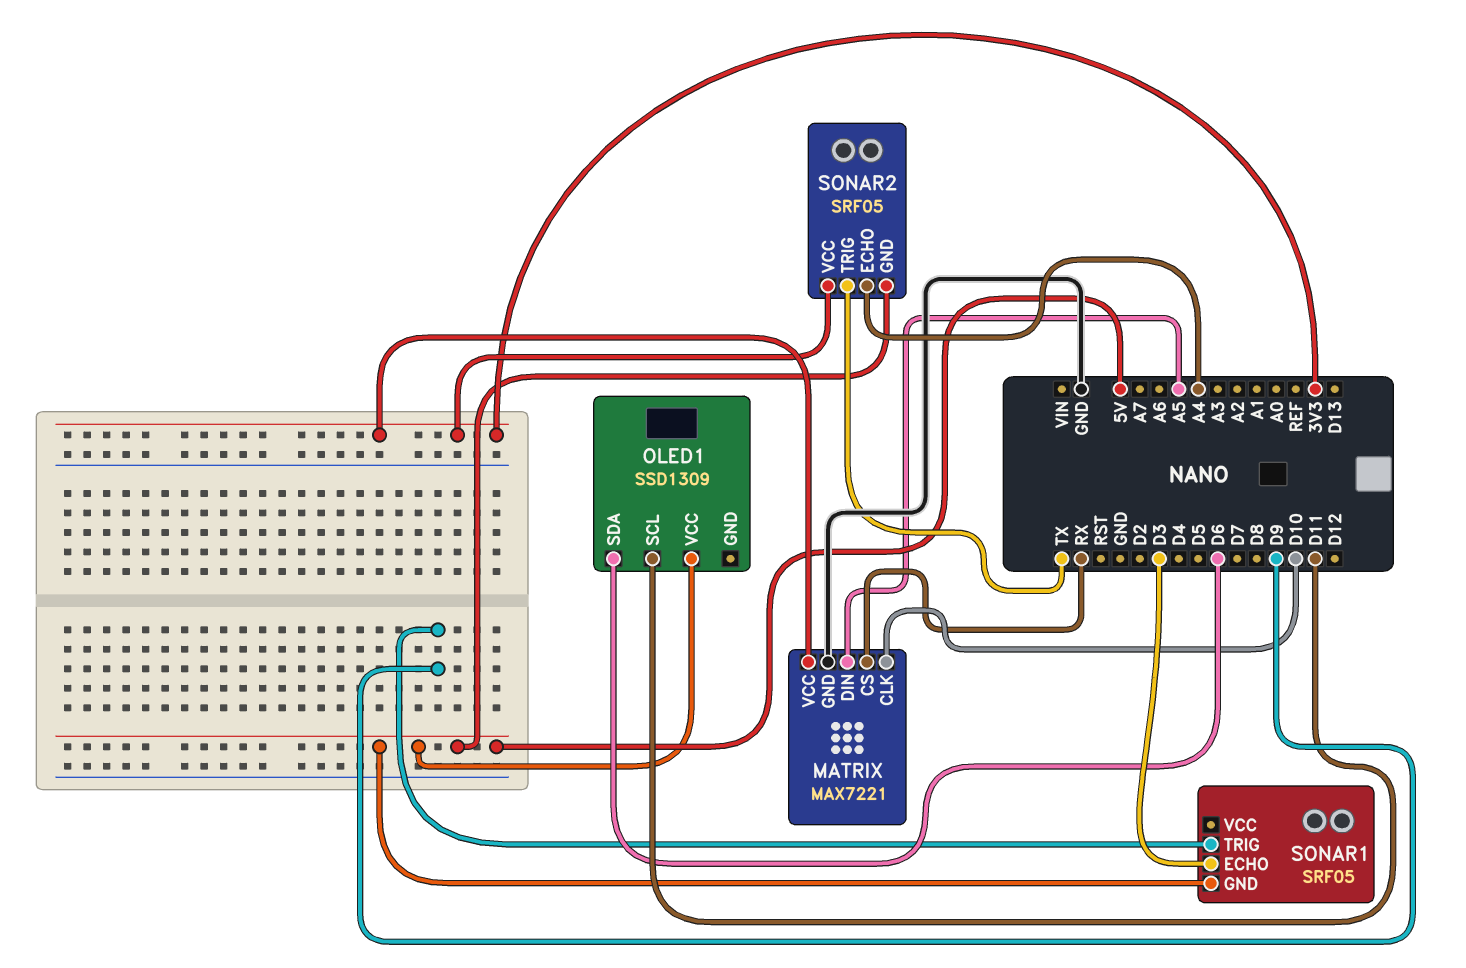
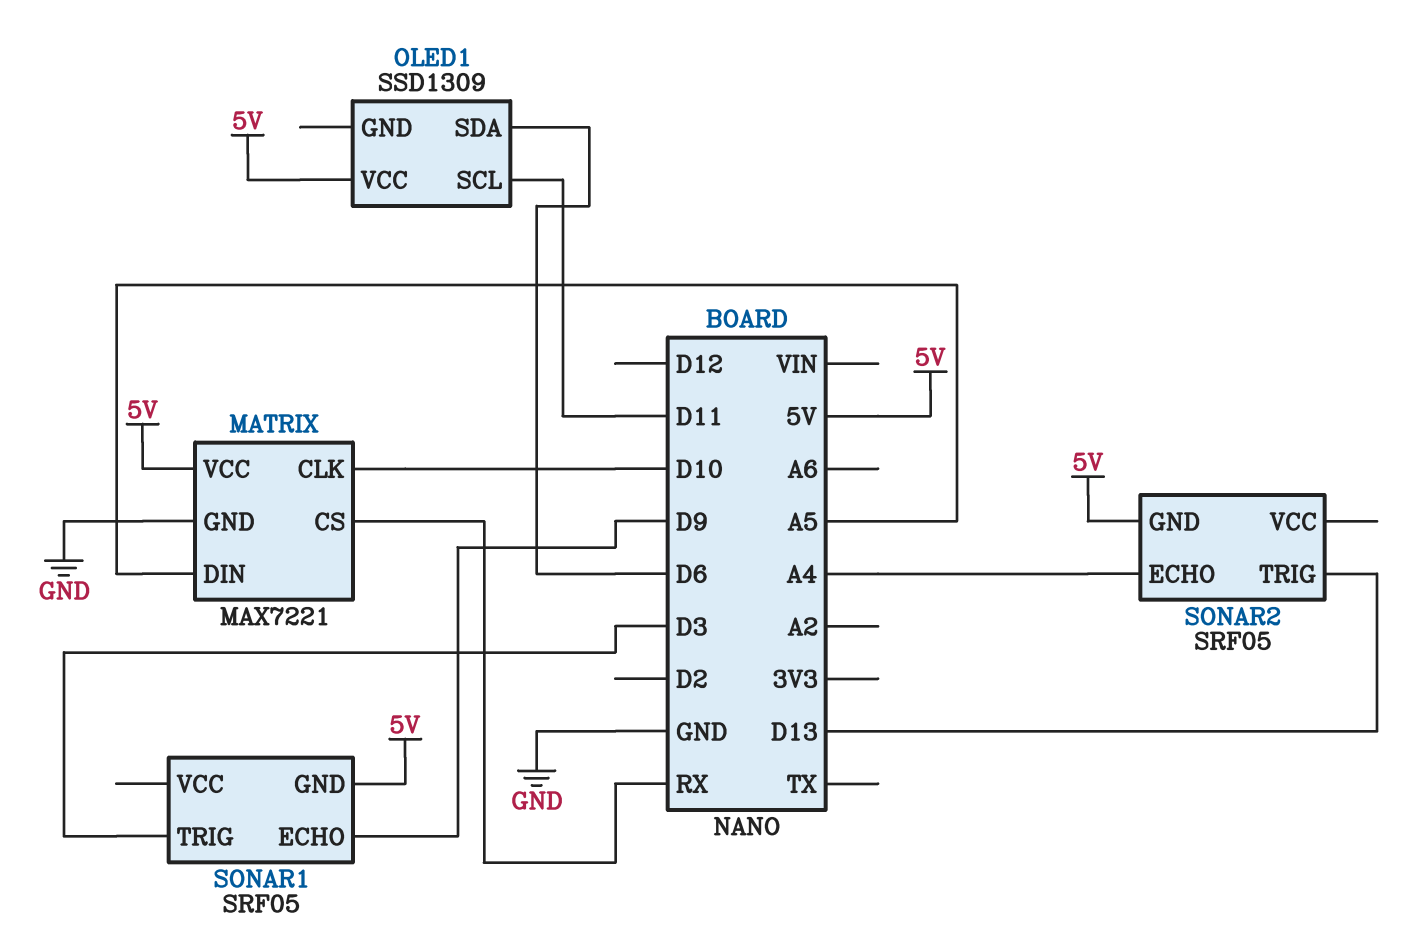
MATRIX pin VCC: 3V3 -> 5V
SONAR1 pin ECHO: D3 -> D9
SONAR1 pin TRIG: D9 -> D3
SONAR2 pin TRIG: TX -> D13
SONAR2 pin VCC: 3V3 -> none

